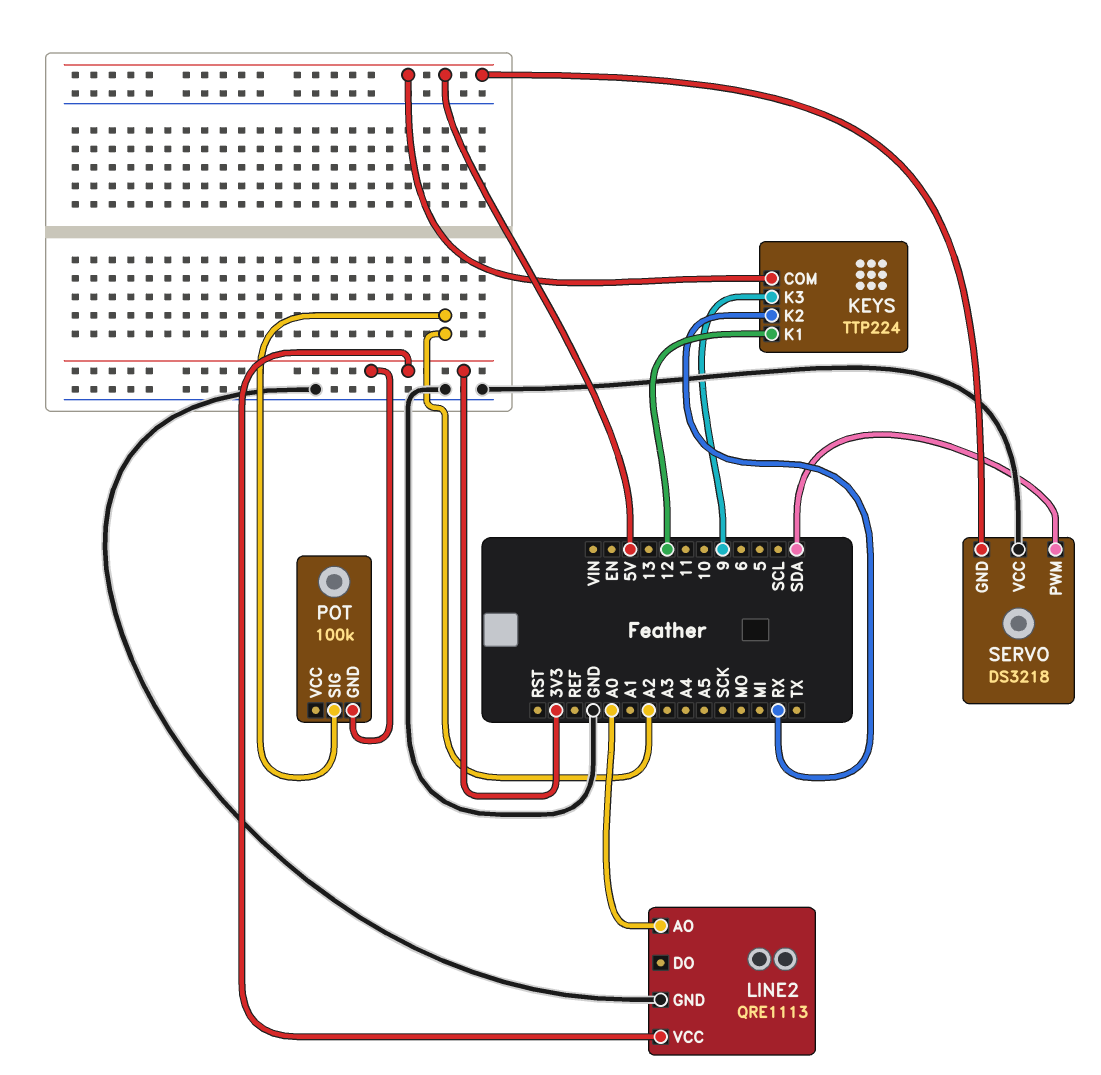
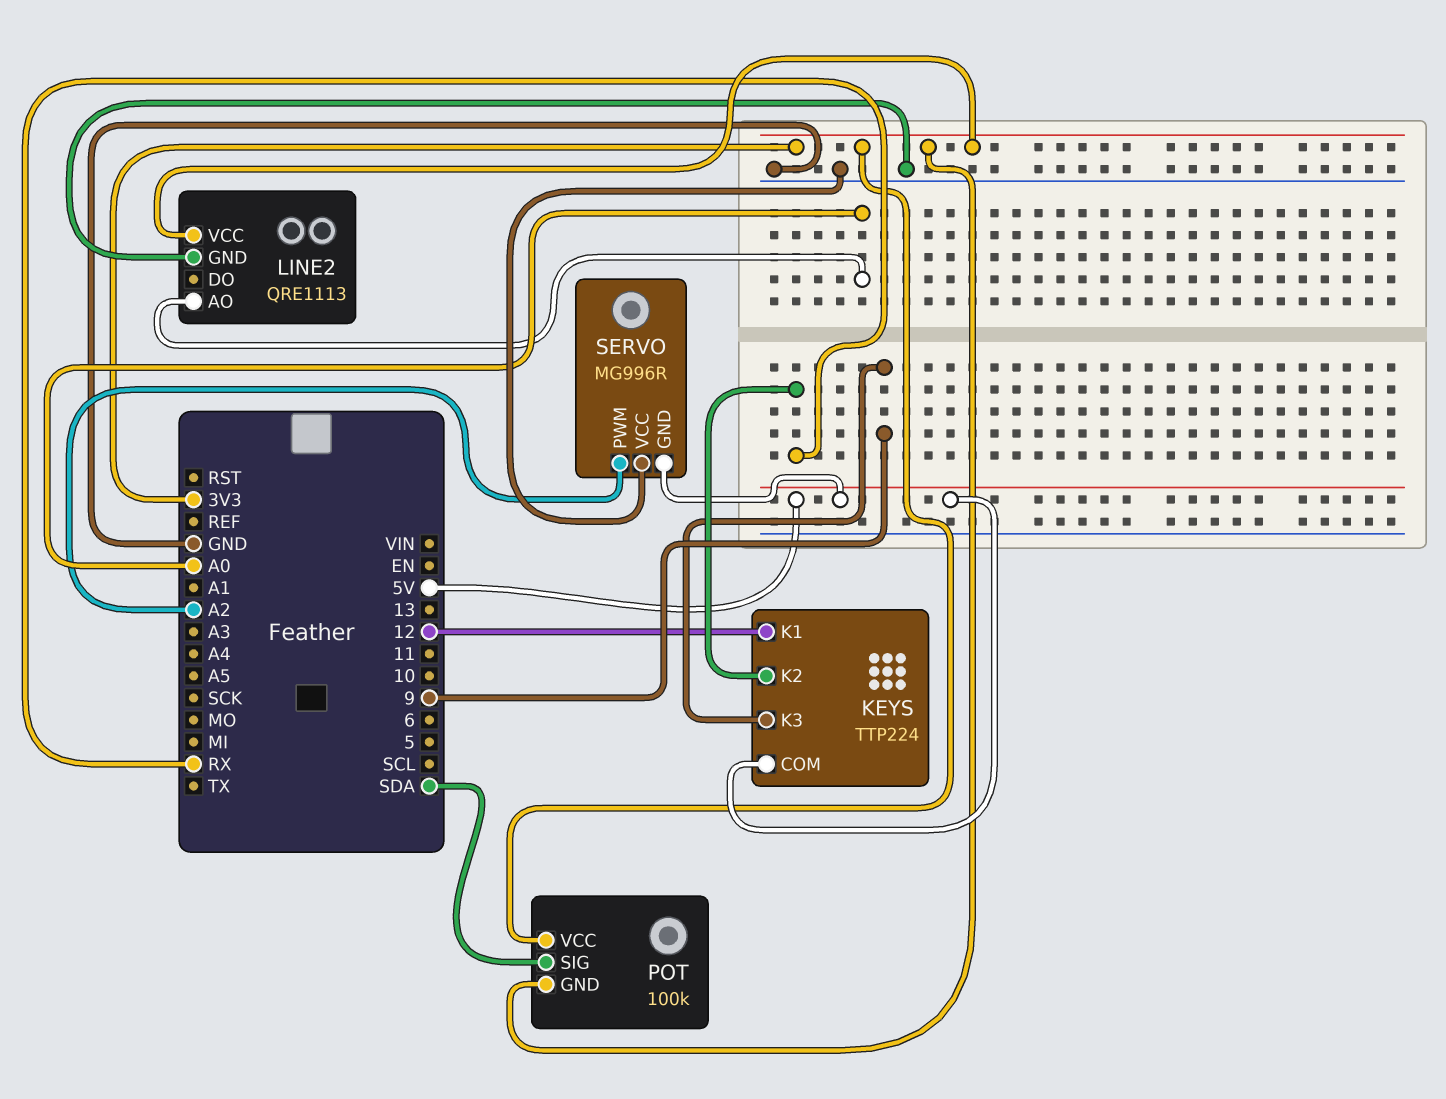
POT pin SIG: A2 -> SDA
POT pin VCC: none -> 3V3
SERVO: DS3218 -> MG996R
SERVO pin PWM: SDA -> A2

